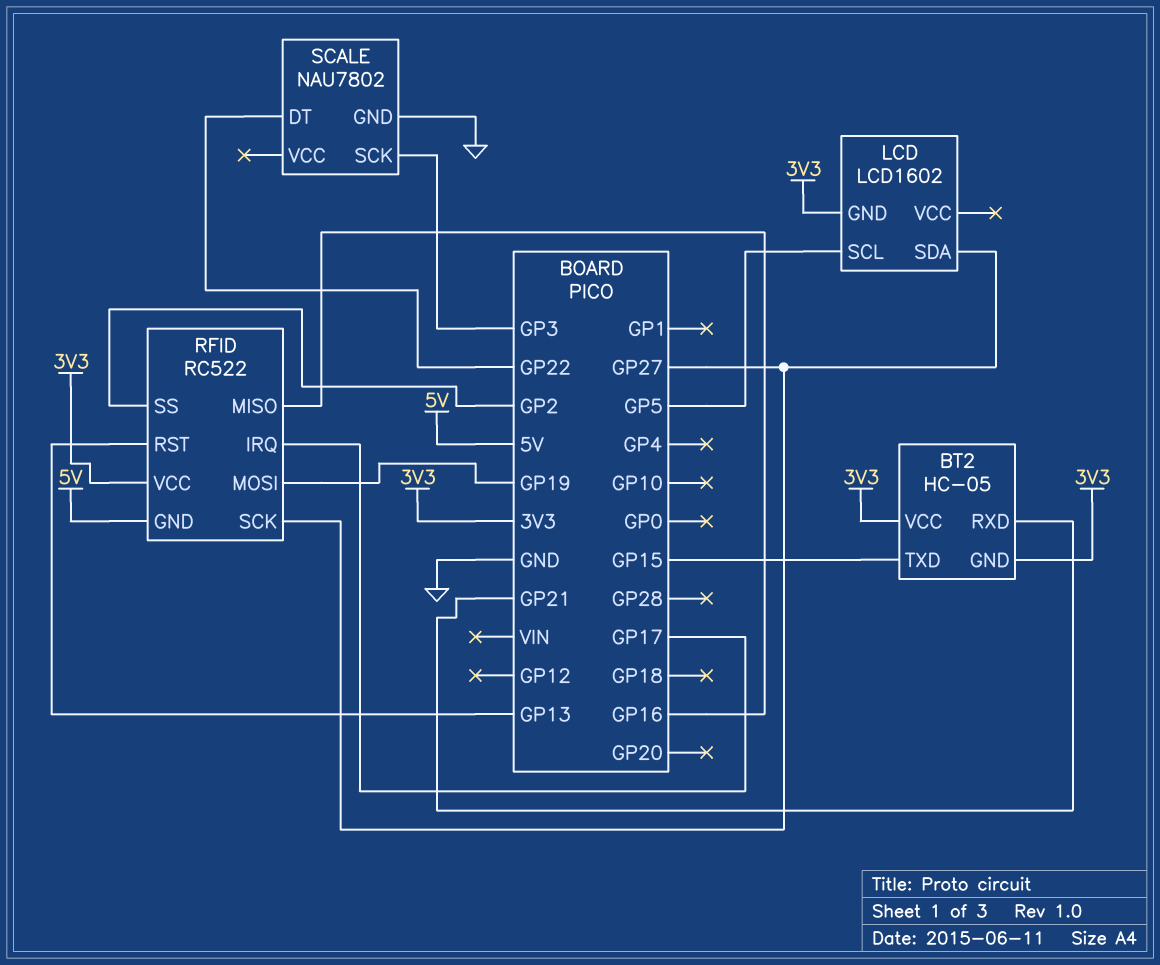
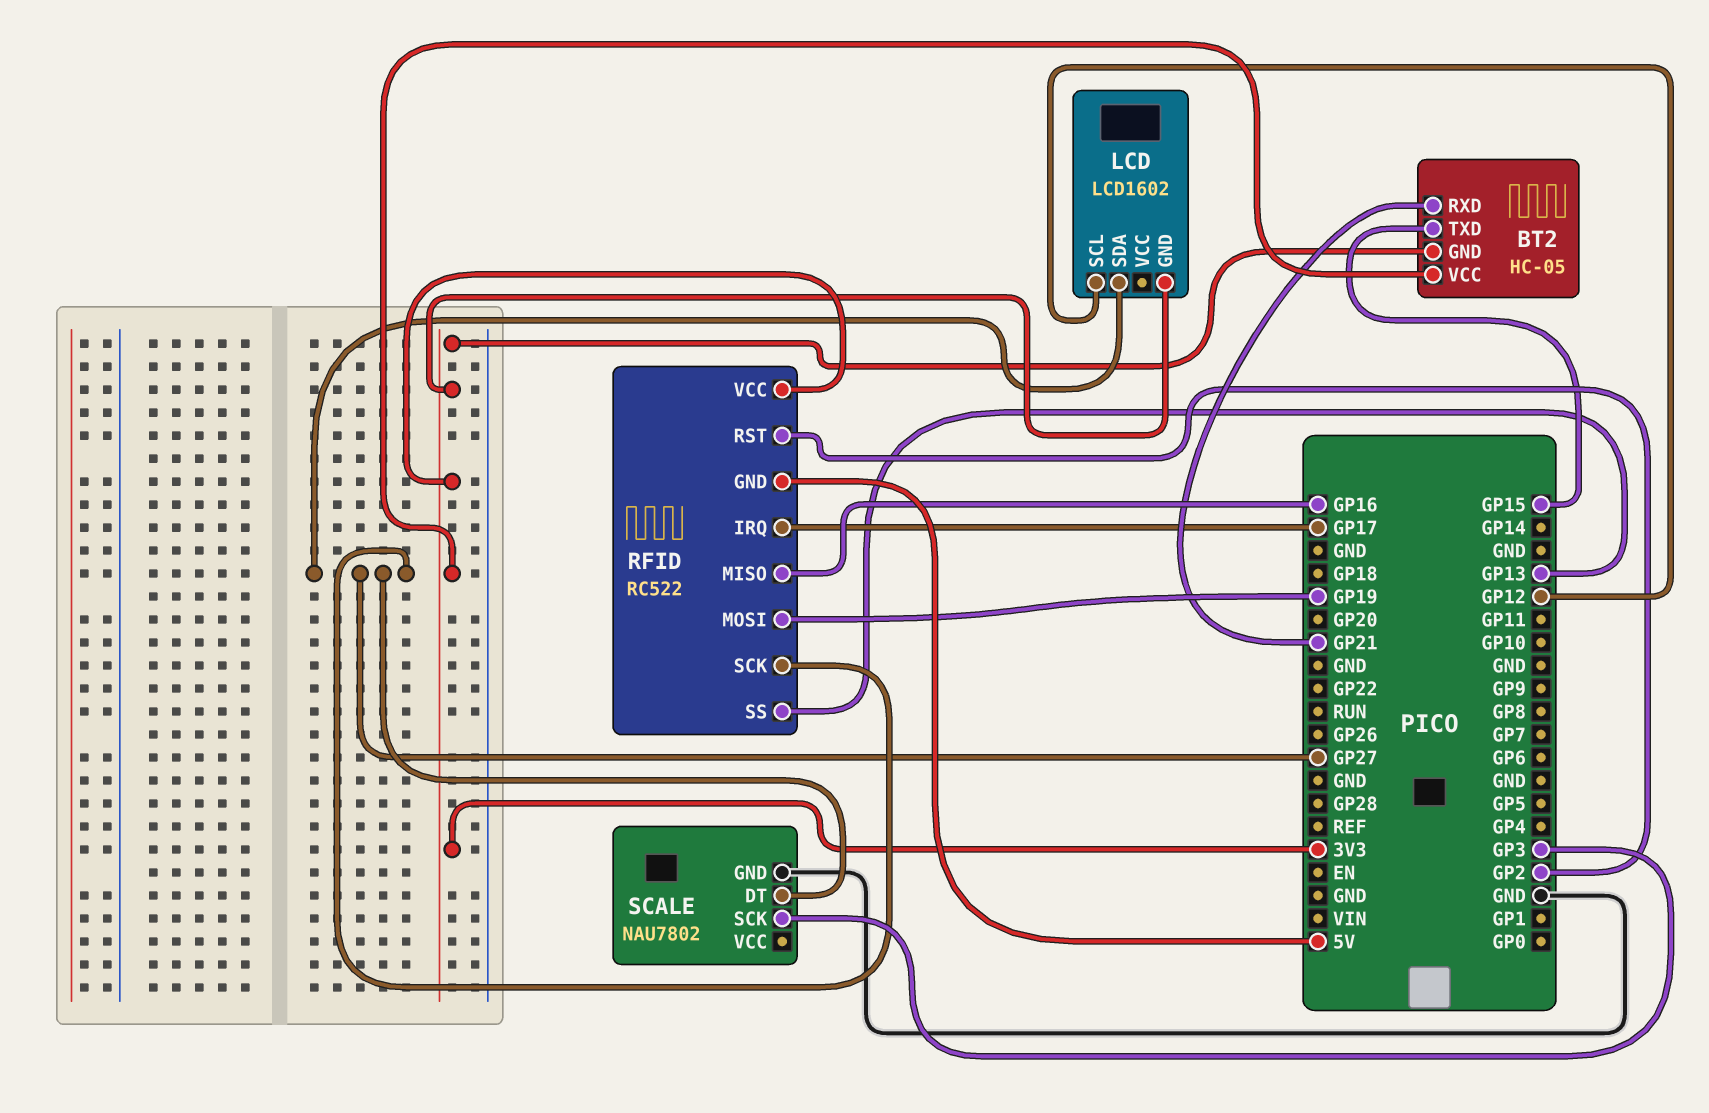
LCD pin SCL: GP5 -> GP12
RFID pin RST: GP13 -> GP2
RFID pin SS: GP2 -> GP13
SCALE pin DT: GP22 -> GP27

